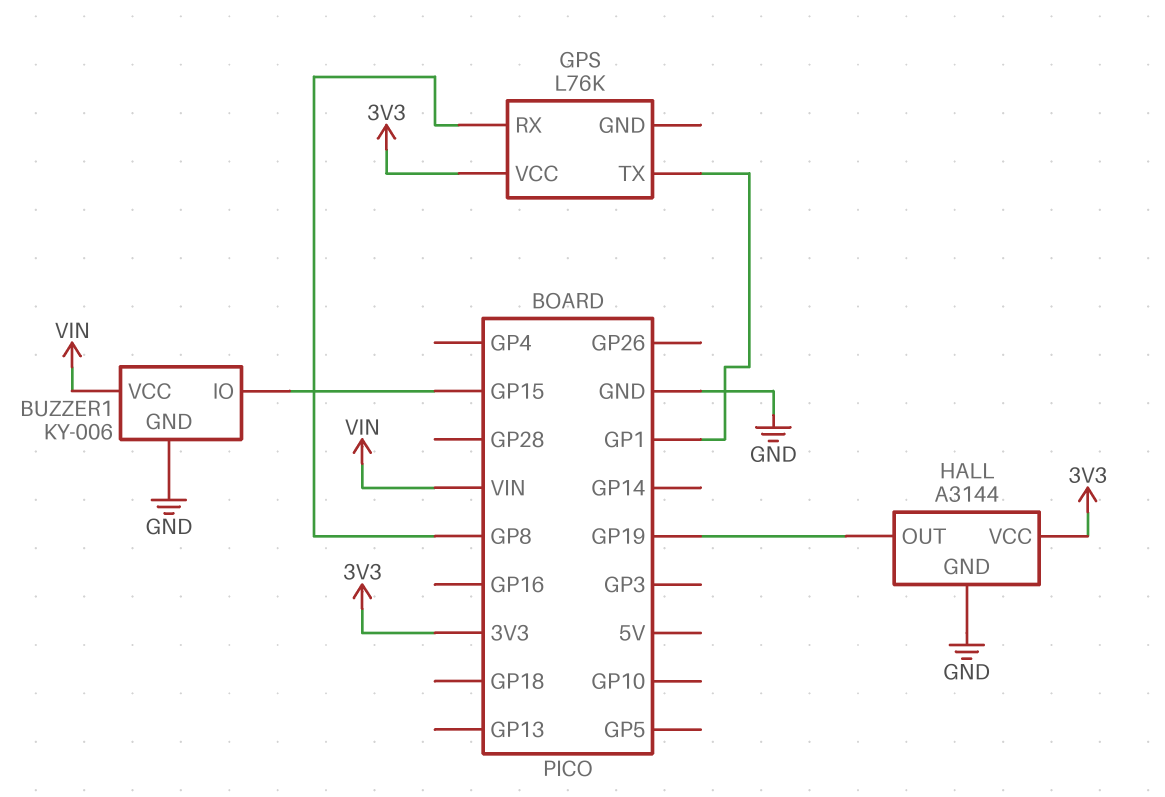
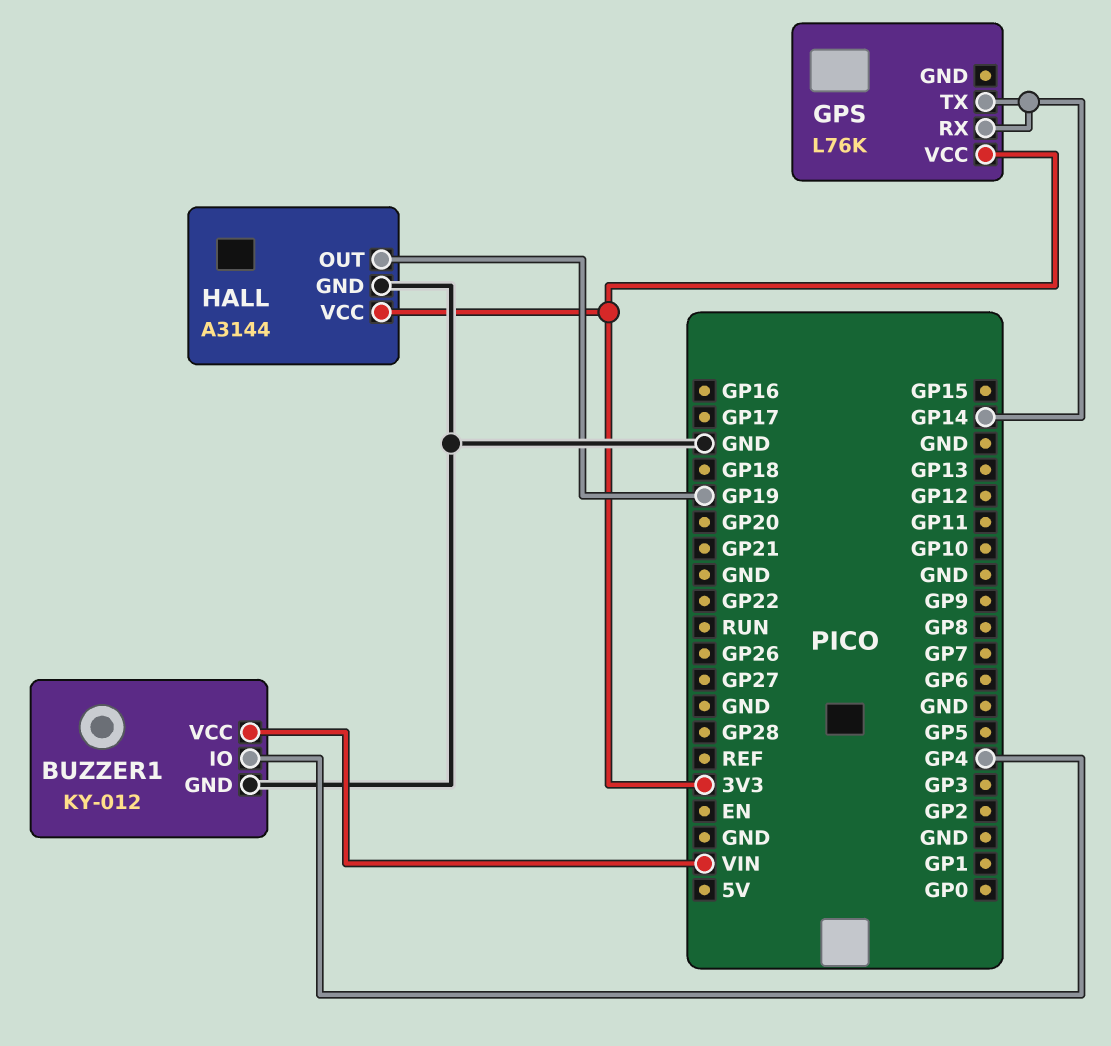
BUZZER1: KY-006 -> KY-012
BUZZER1 pin IO: GP15 -> GP4
GPS pin RX: GP8 -> GP14
GPS pin TX: GP1 -> GP14

